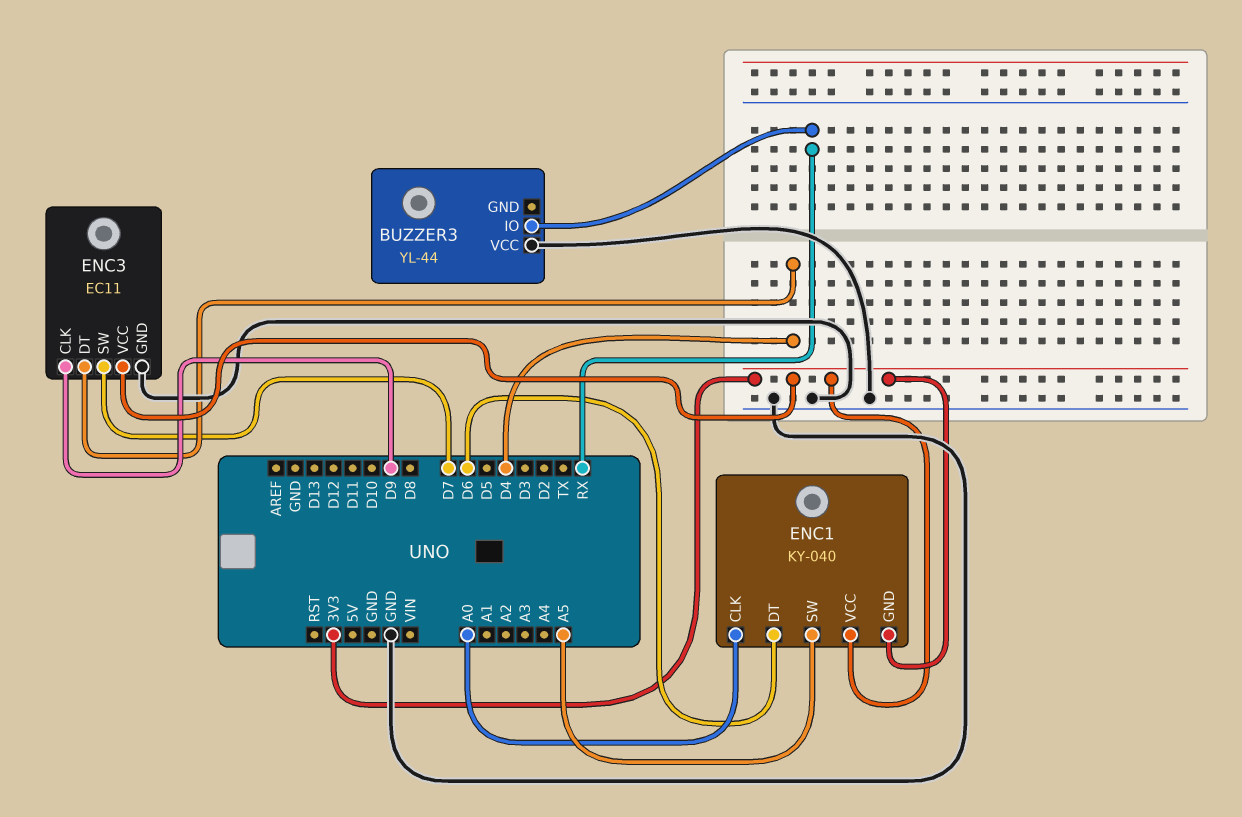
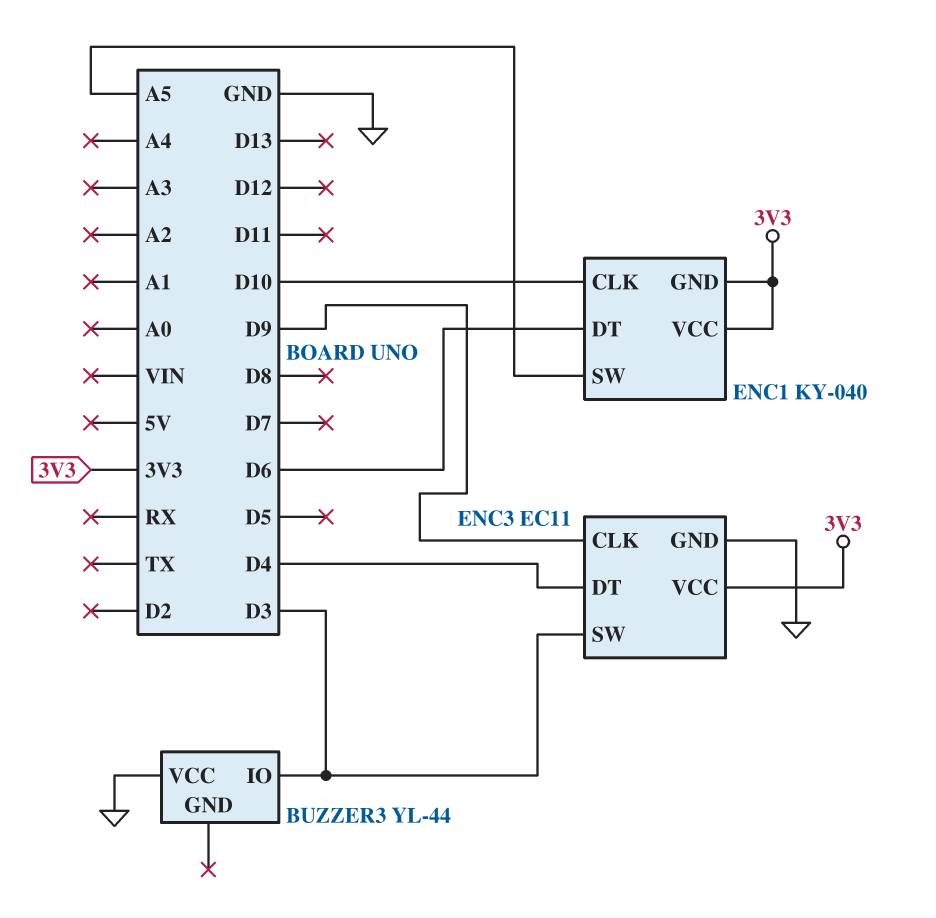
BUZZER3 pin IO: RX -> D3
ENC1 pin CLK: A0 -> D10
ENC3 pin SW: D7 -> D3

